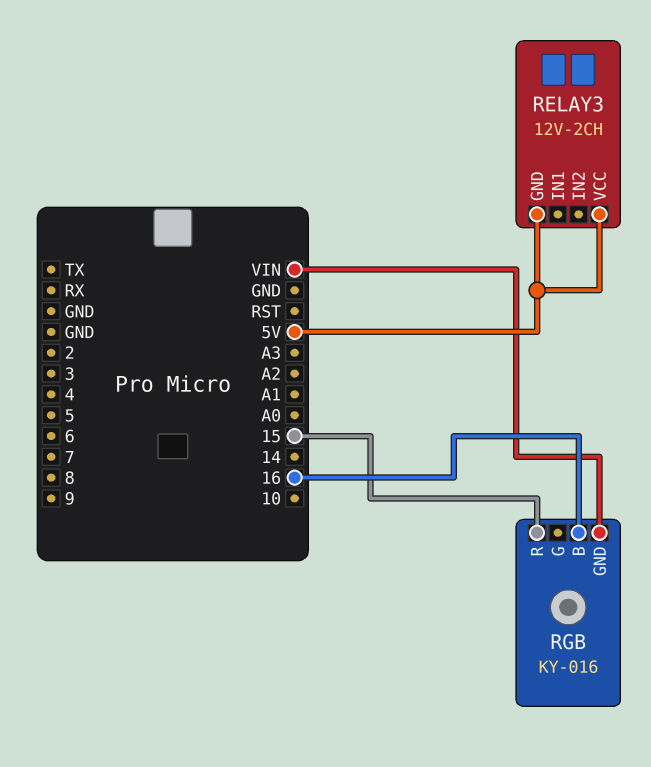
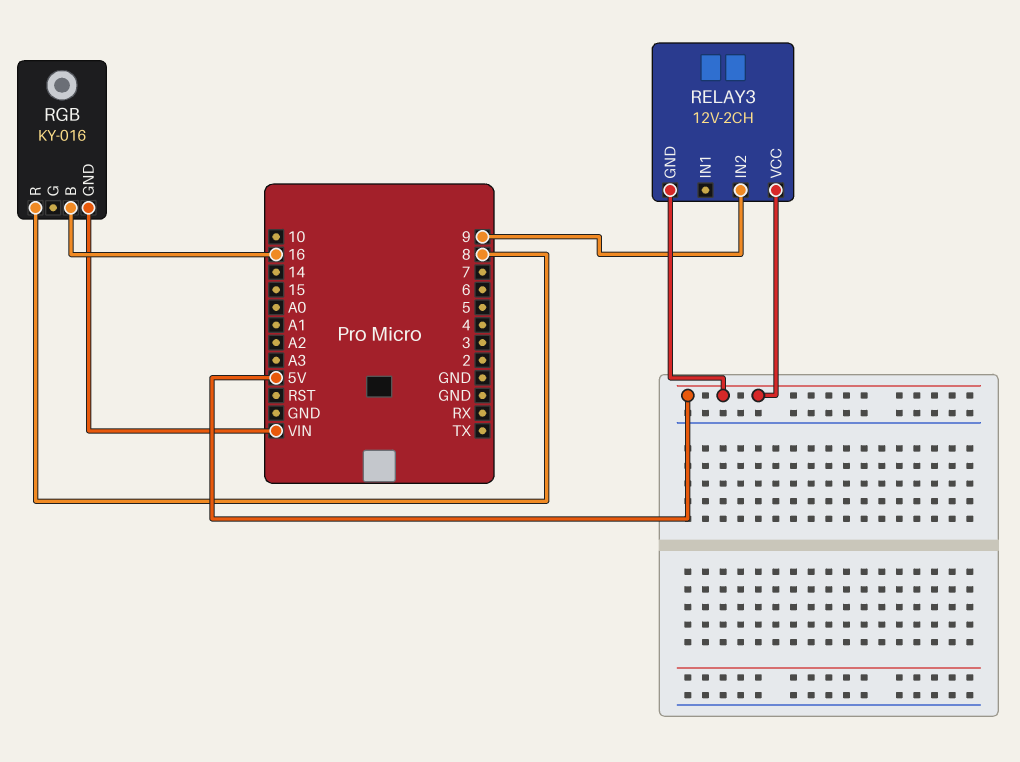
RELAY3 pin IN2: none -> 9
RGB pin R: 15 -> 8

